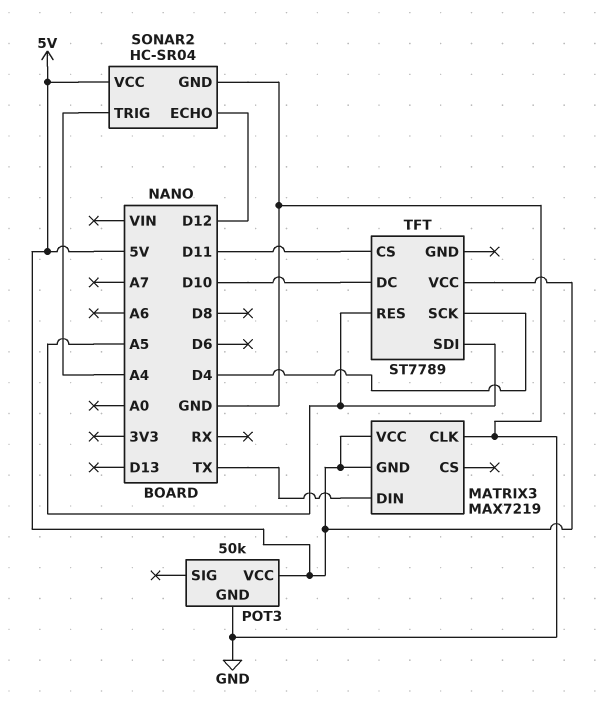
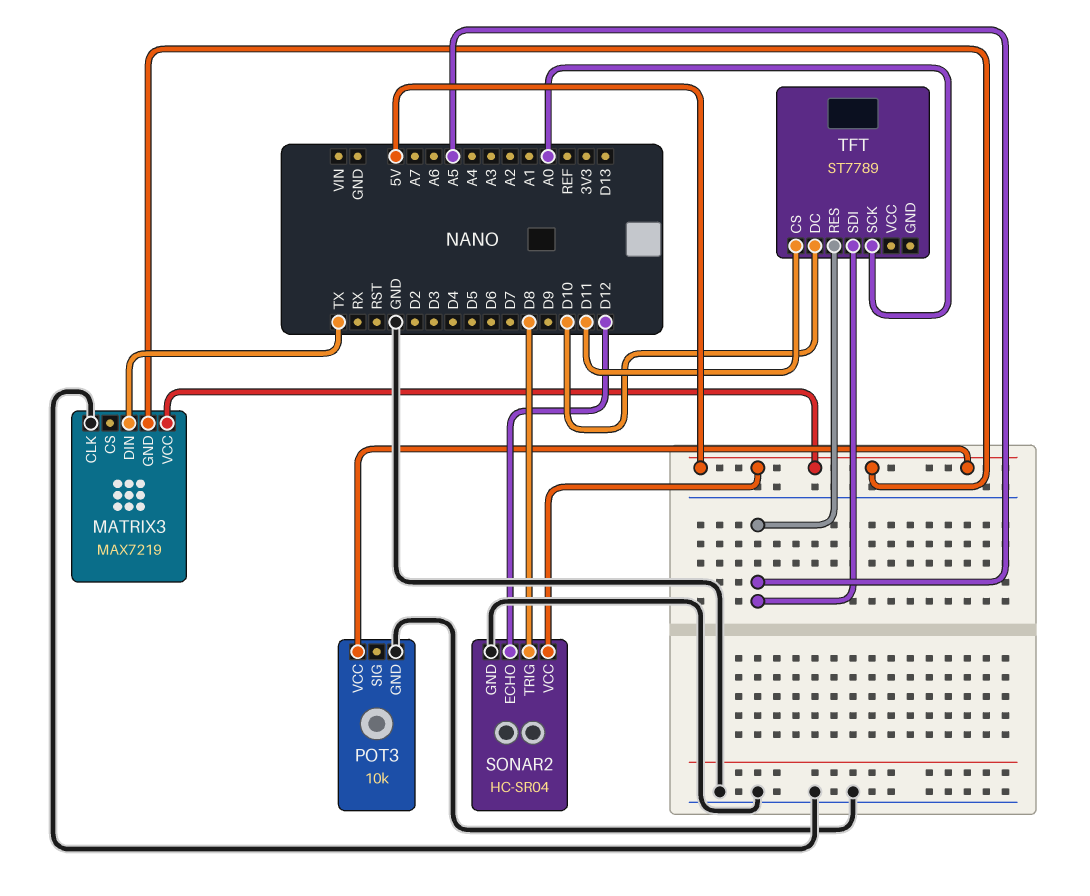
POT3: 50k -> 10k
SONAR2 pin TRIG: A4 -> D8
TFT pin SCK: D4 -> A0
TFT pin VCC: 5V -> none

